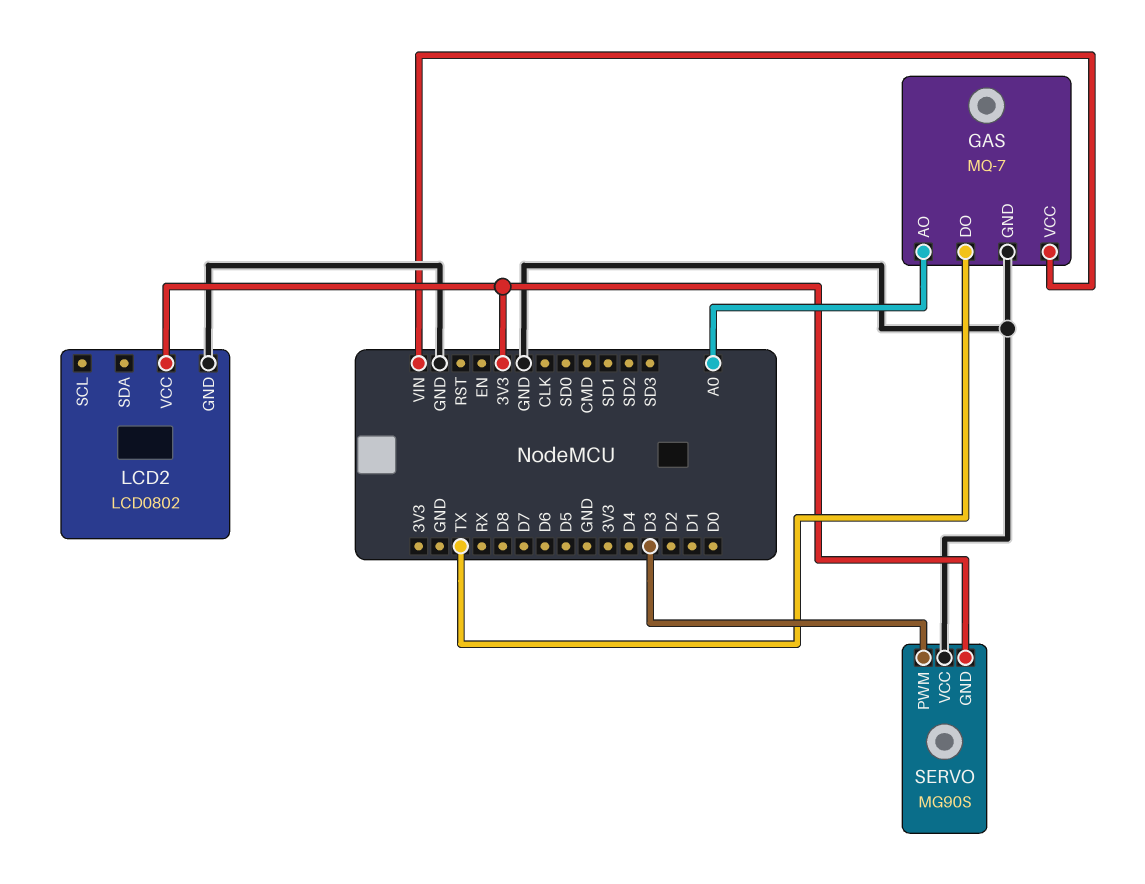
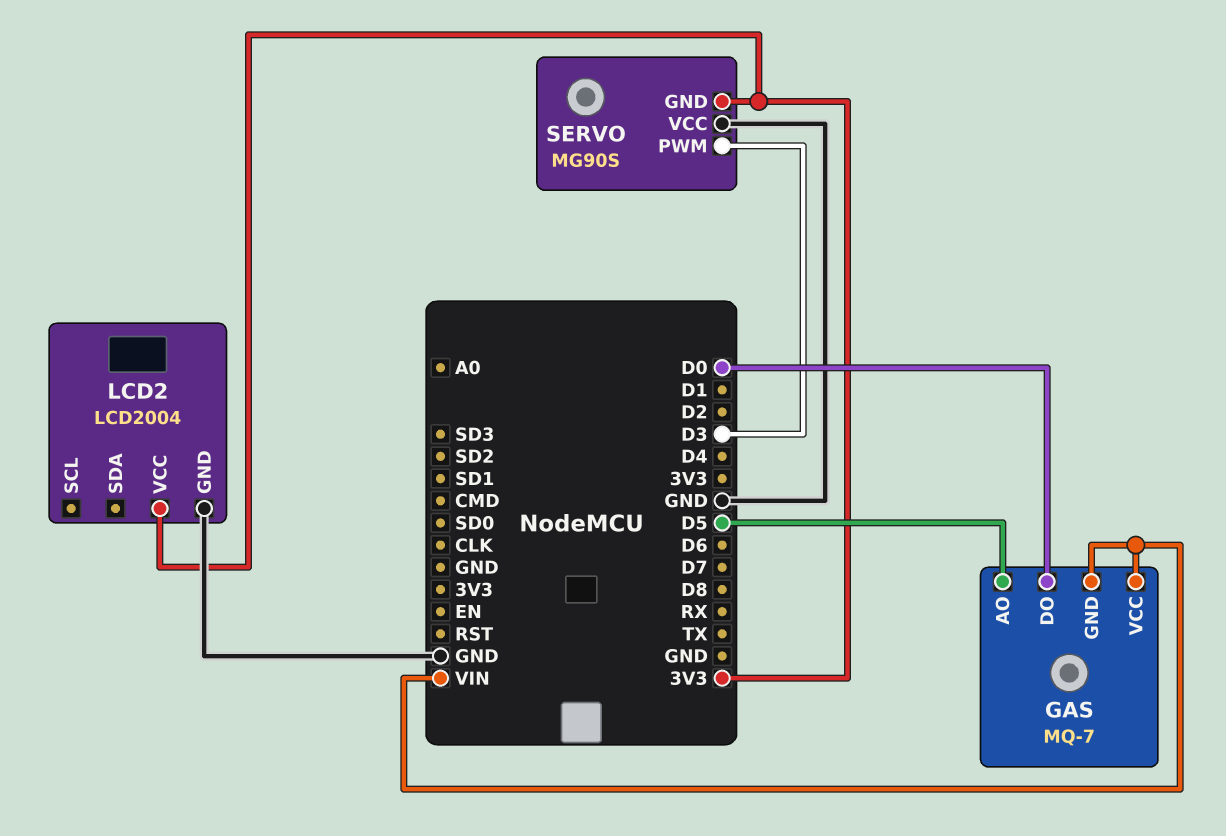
GAS pin AO: A0 -> D5
GAS pin DO: TX -> D0
GAS pin GND: GND -> VIN
LCD2: LCD0802 -> LCD2004

